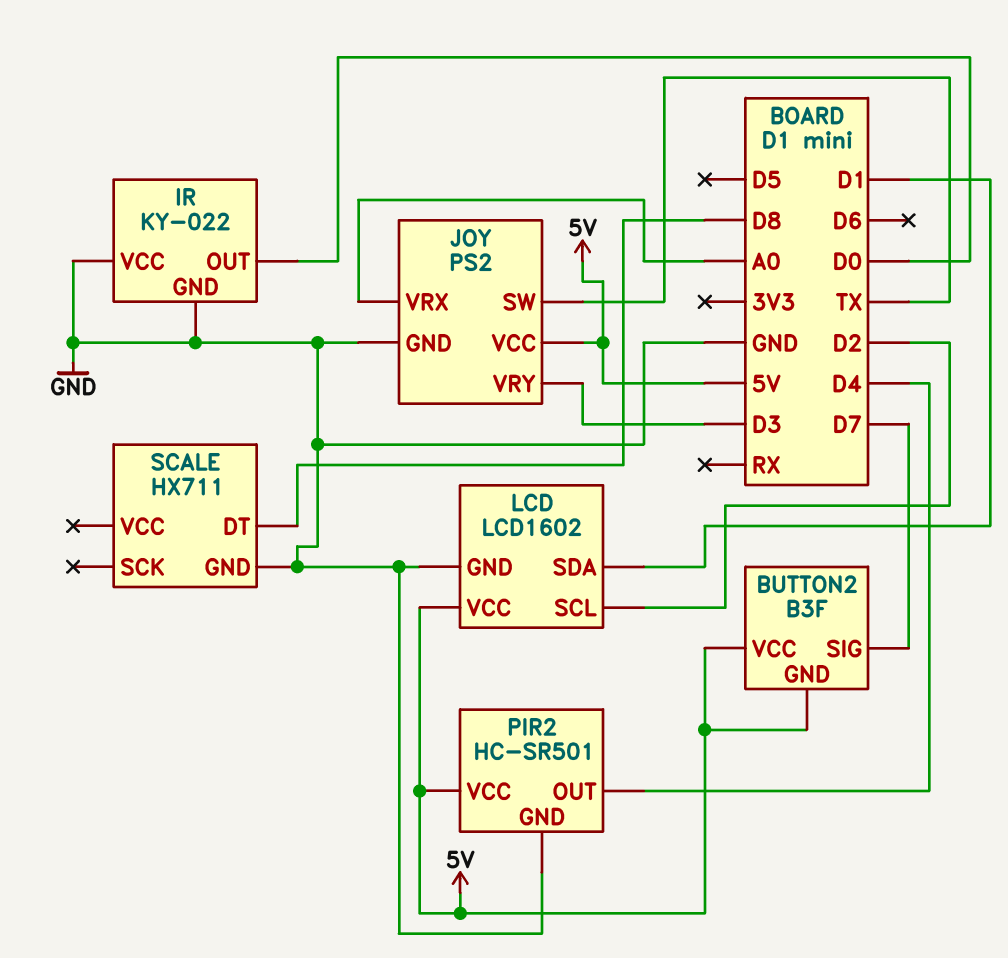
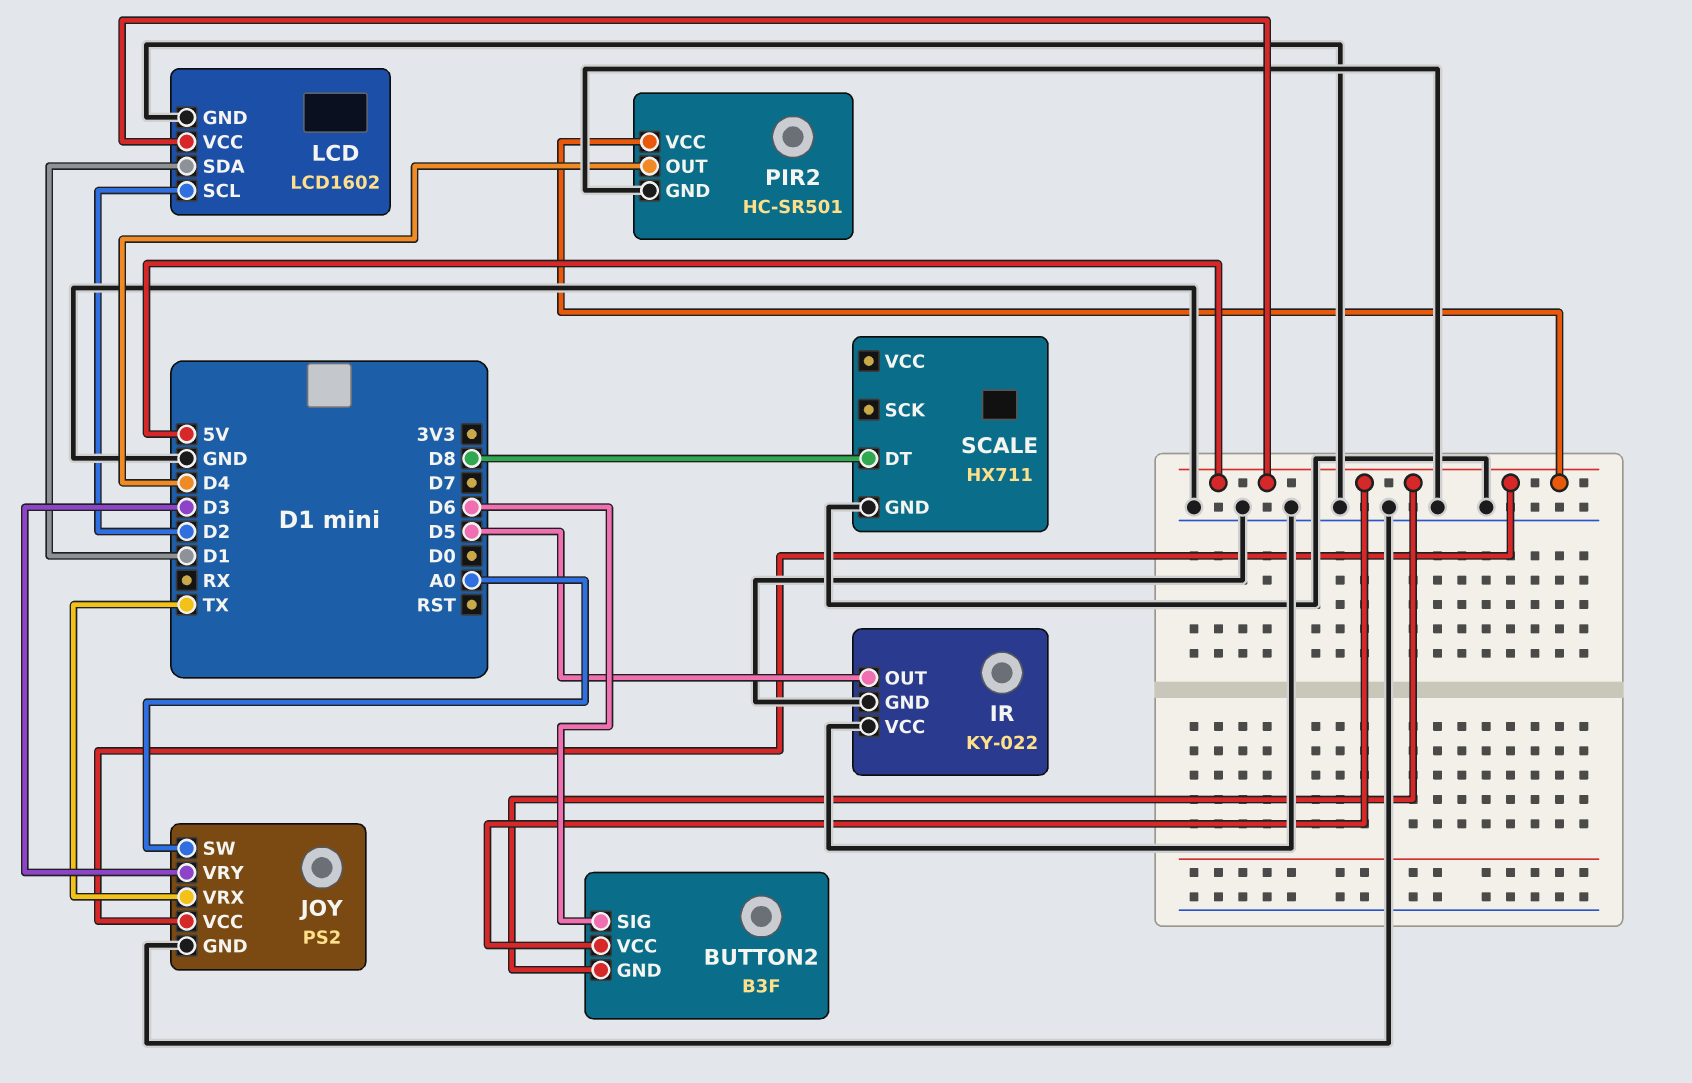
BUTTON2 pin SIG: D7 -> D6
IR pin OUT: D0 -> D5
JOY pin SW: TX -> A0
JOY pin VRX: A0 -> TX

